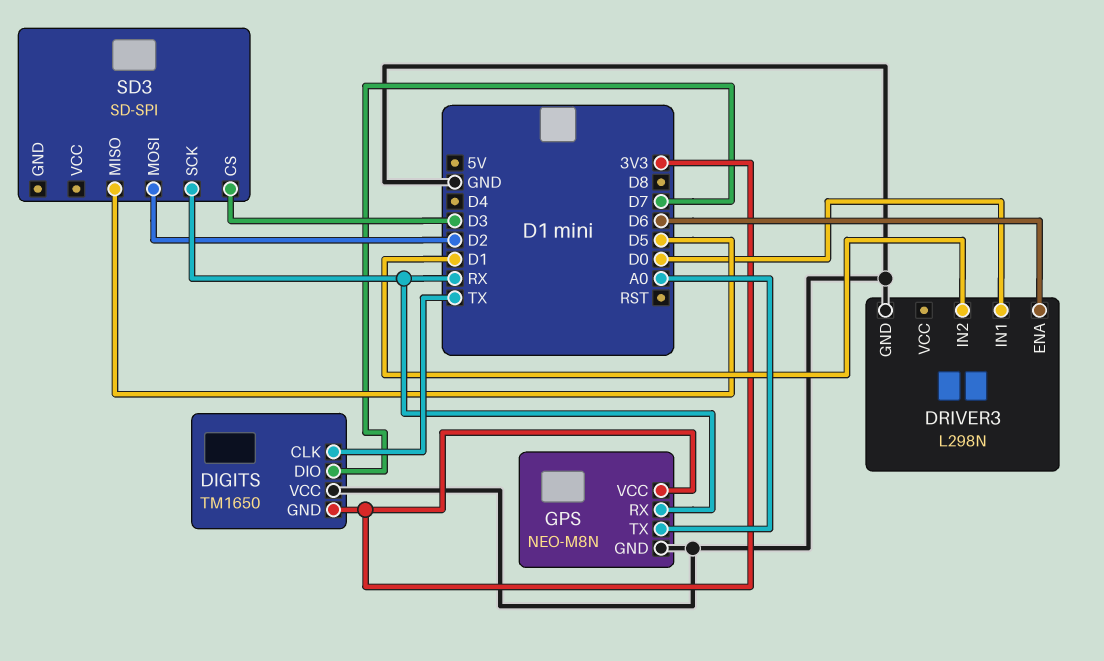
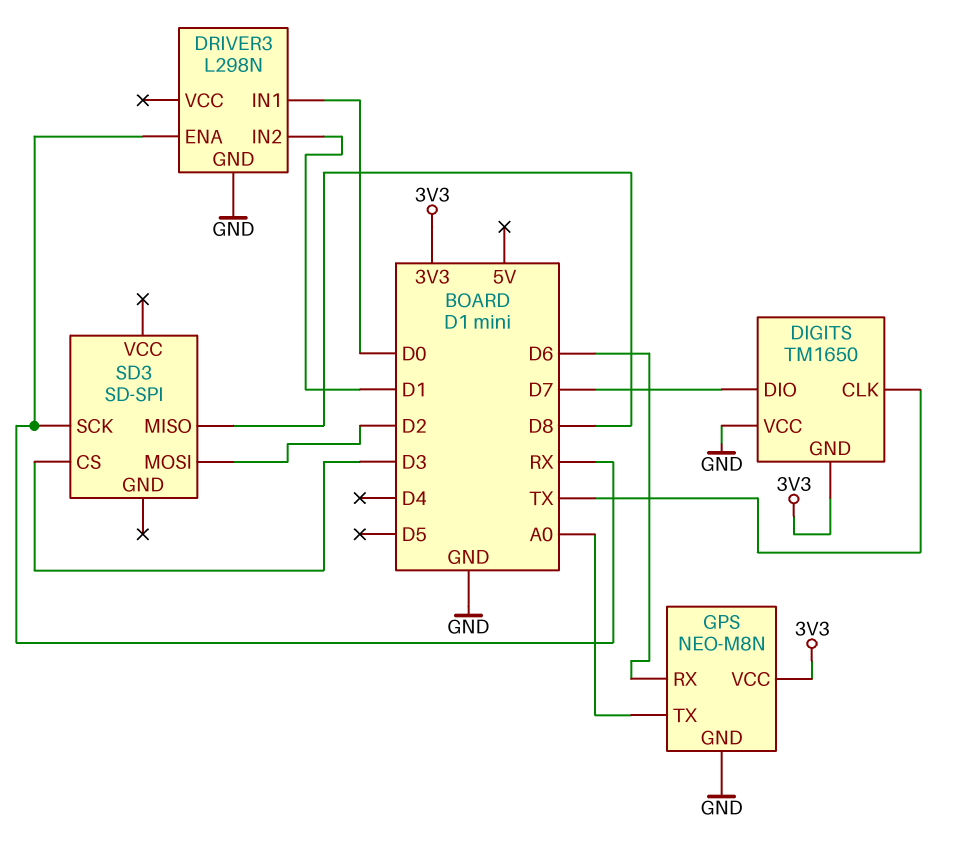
DRIVER3 pin ENA: D6 -> RX
GPS pin RX: RX -> D6
SD3 pin MISO: D5 -> D8

